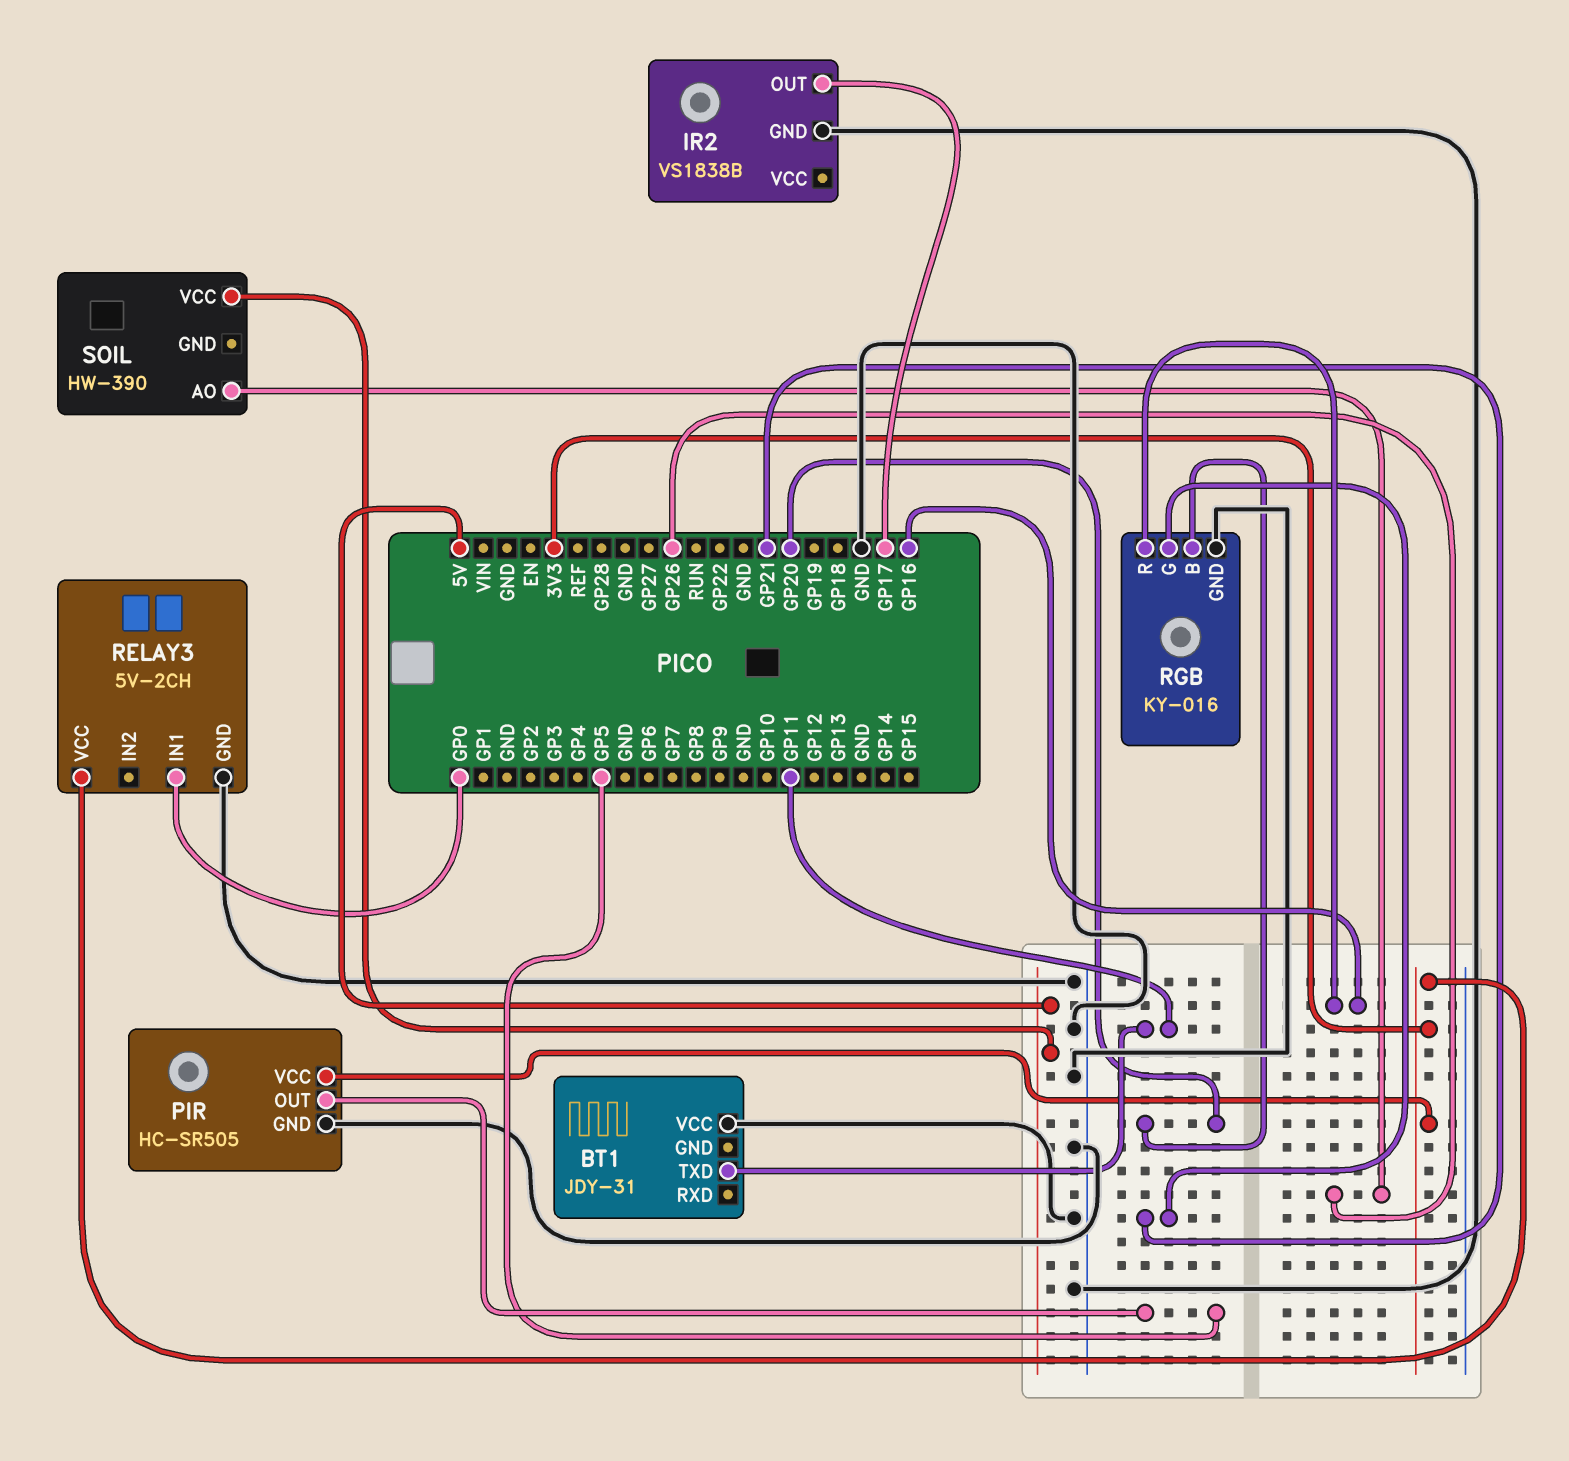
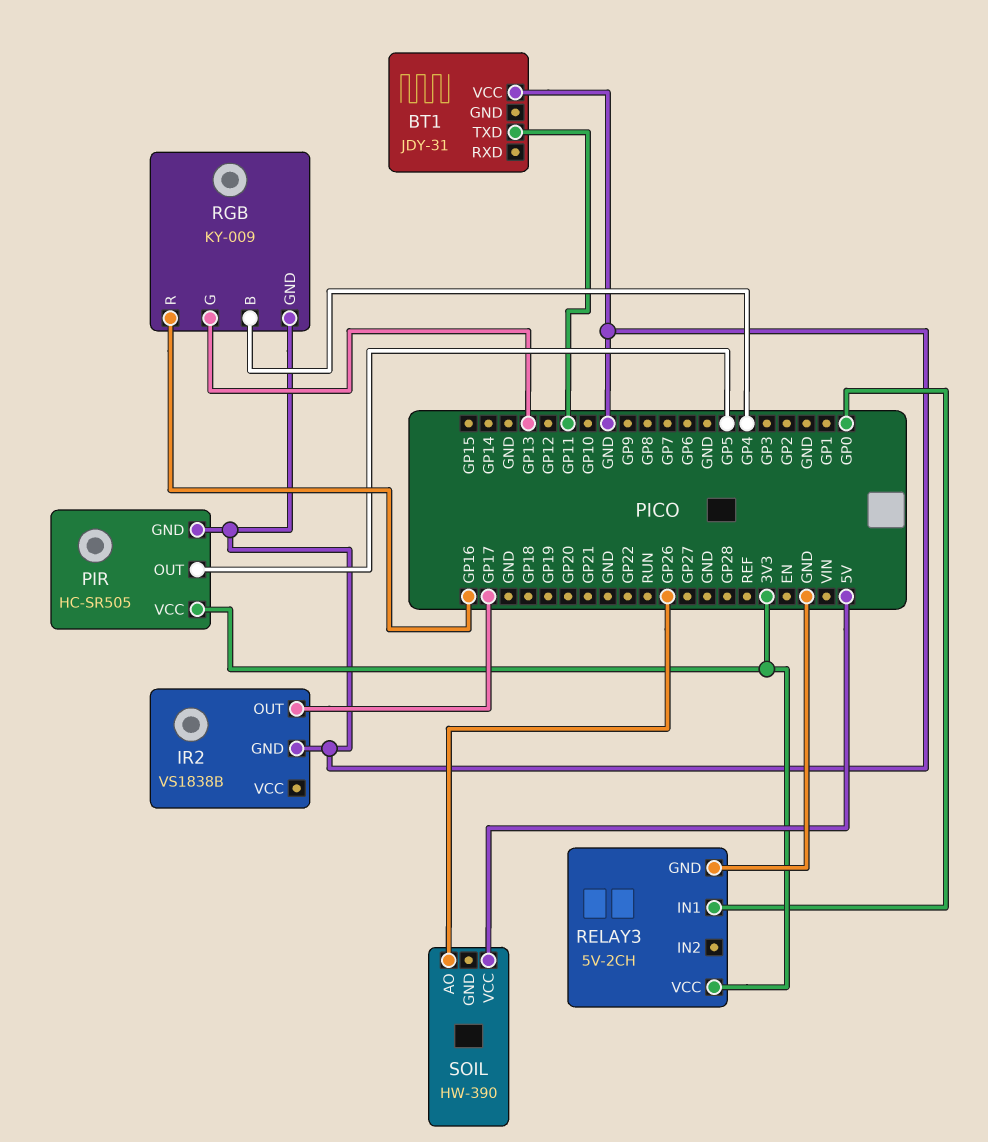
RGB: KY-016 -> KY-009
RGB pin B: GP20 -> GP4
RGB pin G: GP21 -> GP13

